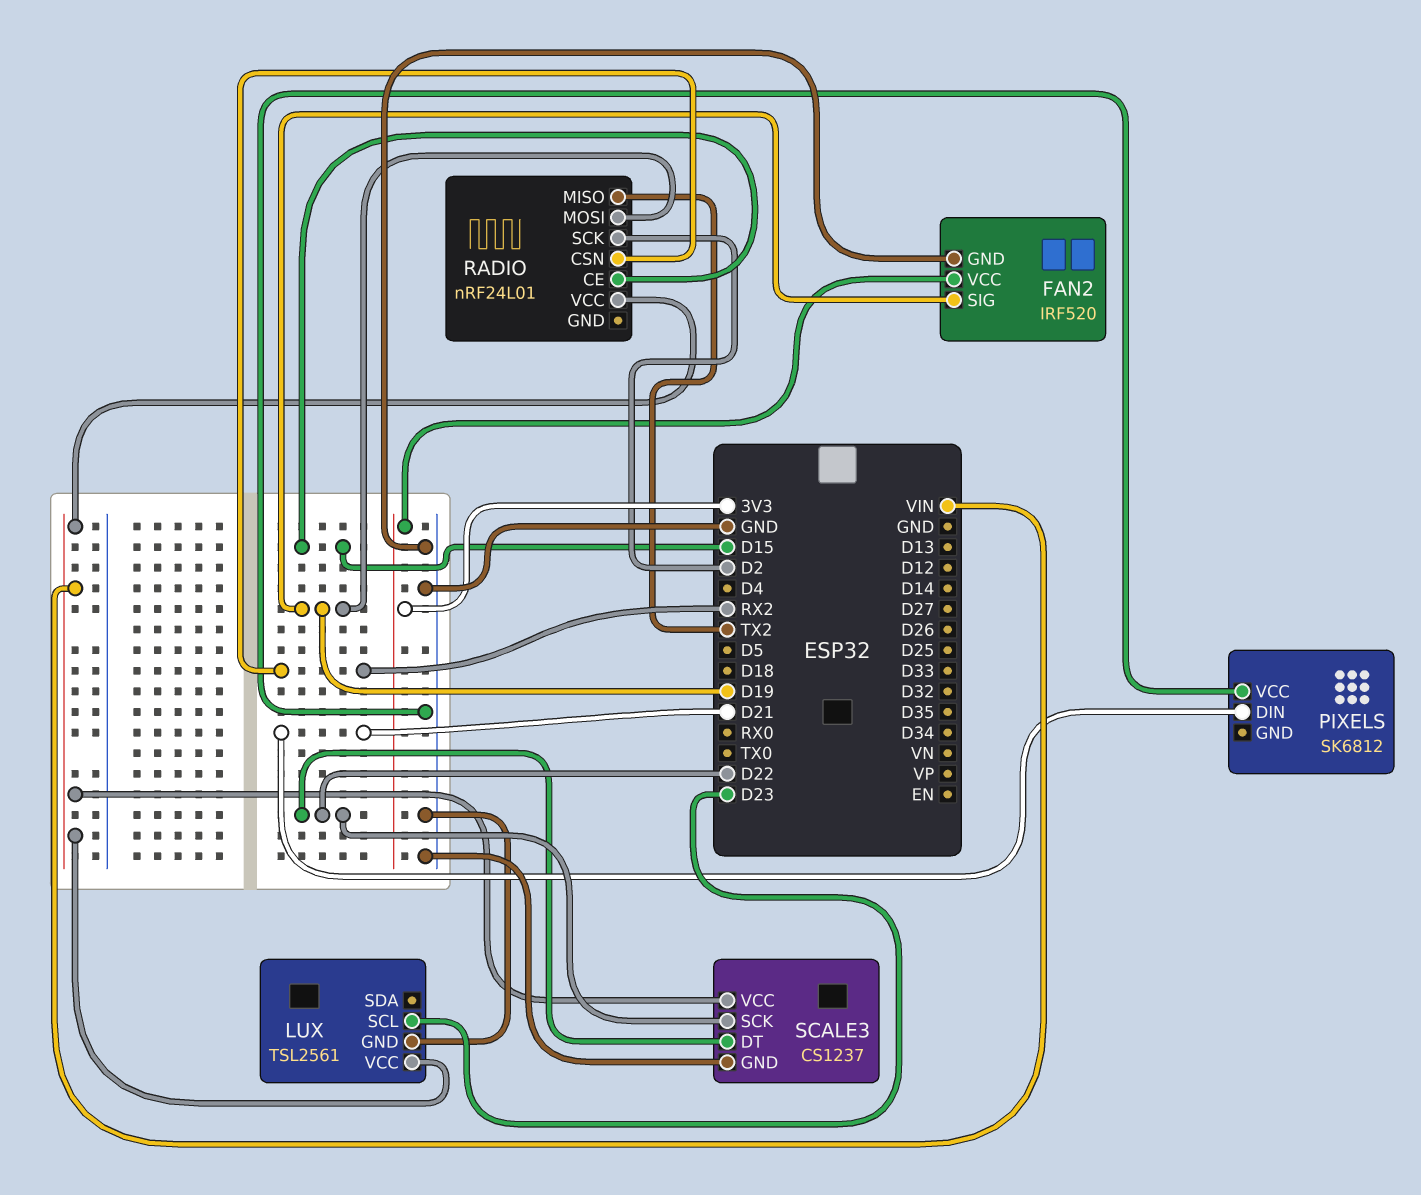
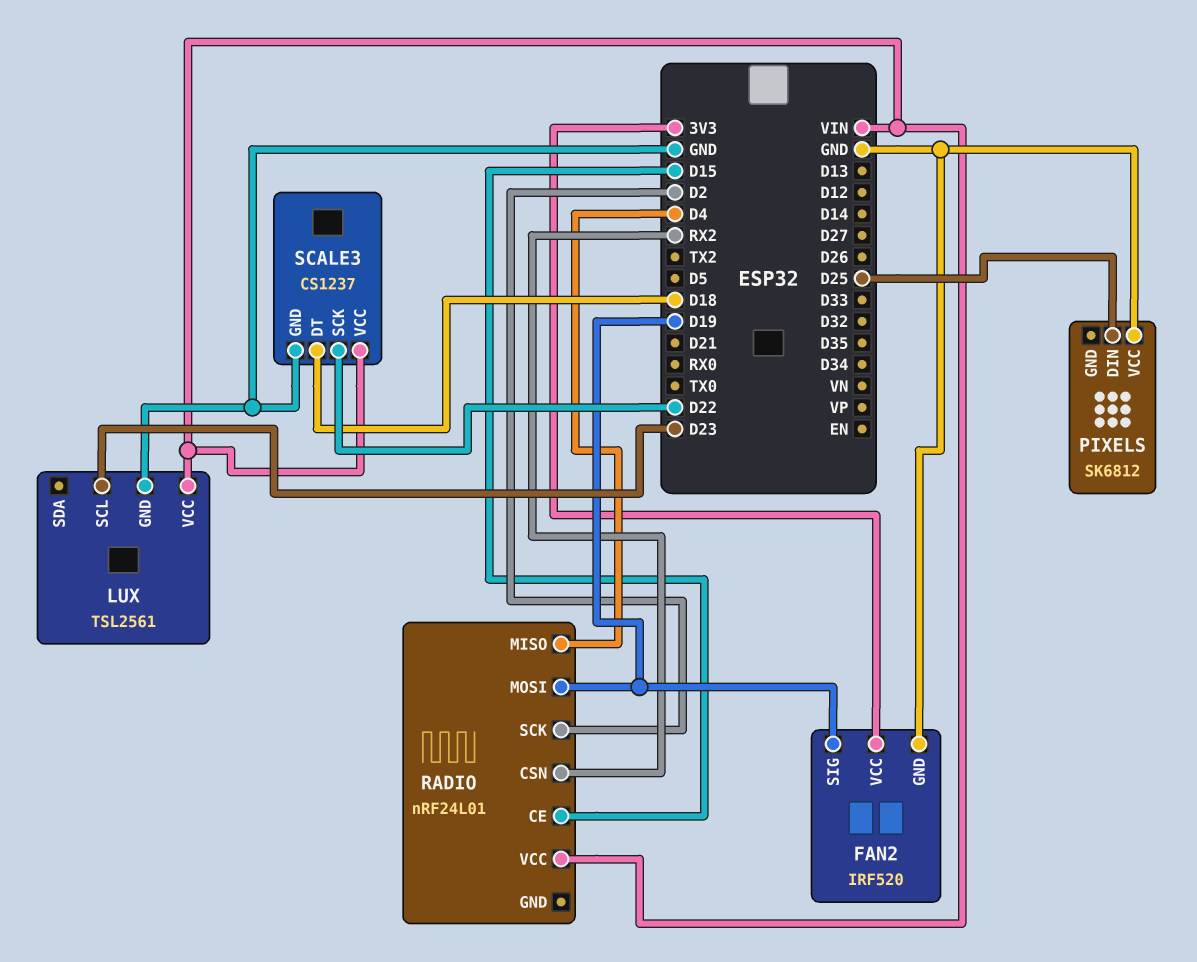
PIXELS pin DIN: D21 -> D25
RADIO pin MISO: TX2 -> D4
SCALE3 pin DT: D22 -> D18

